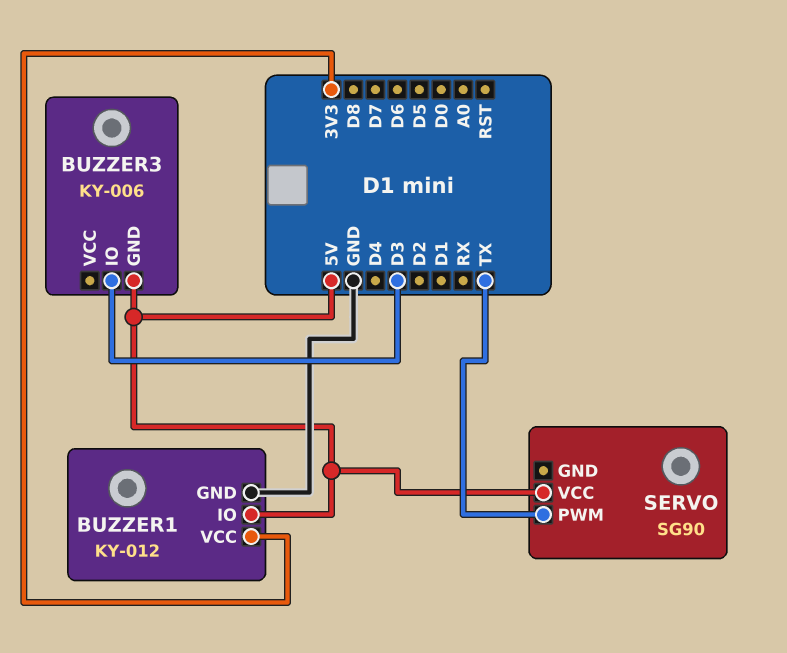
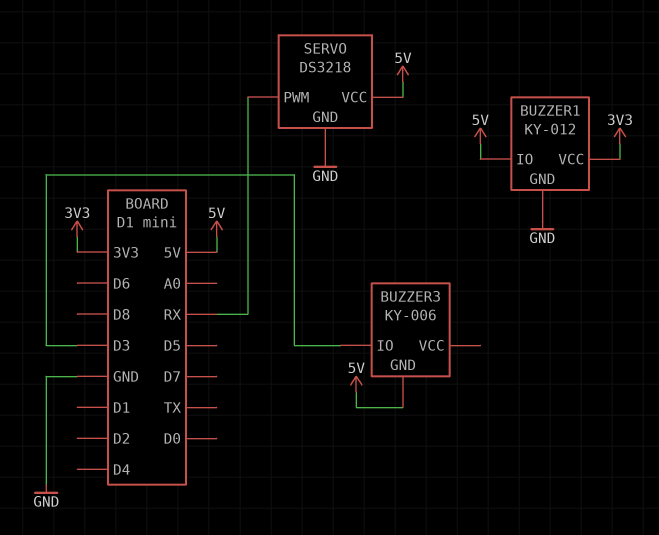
SERVO: SG90 -> DS3218
SERVO pin GND: none -> GND
SERVO pin PWM: TX -> RX

